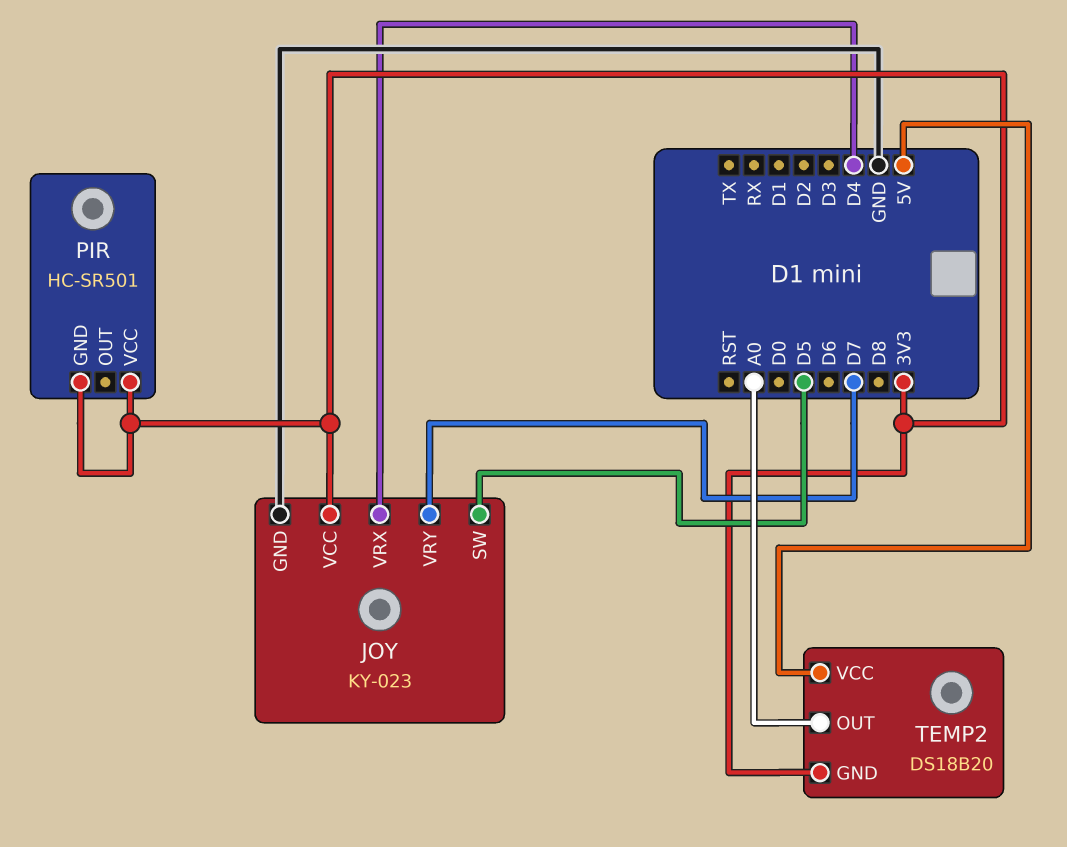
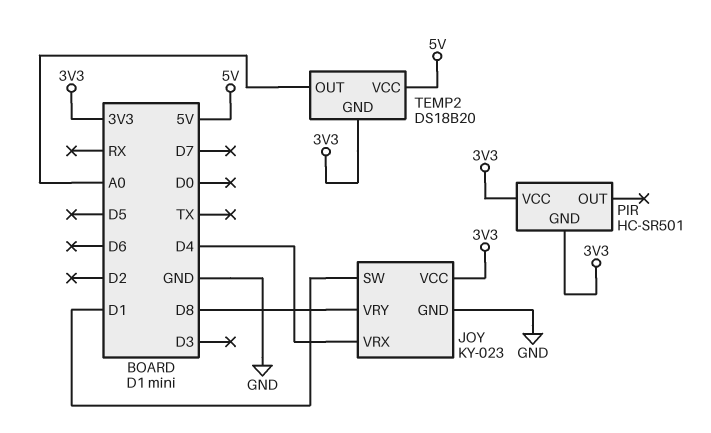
JOY pin SW: D5 -> D1
JOY pin VRY: D7 -> D8

